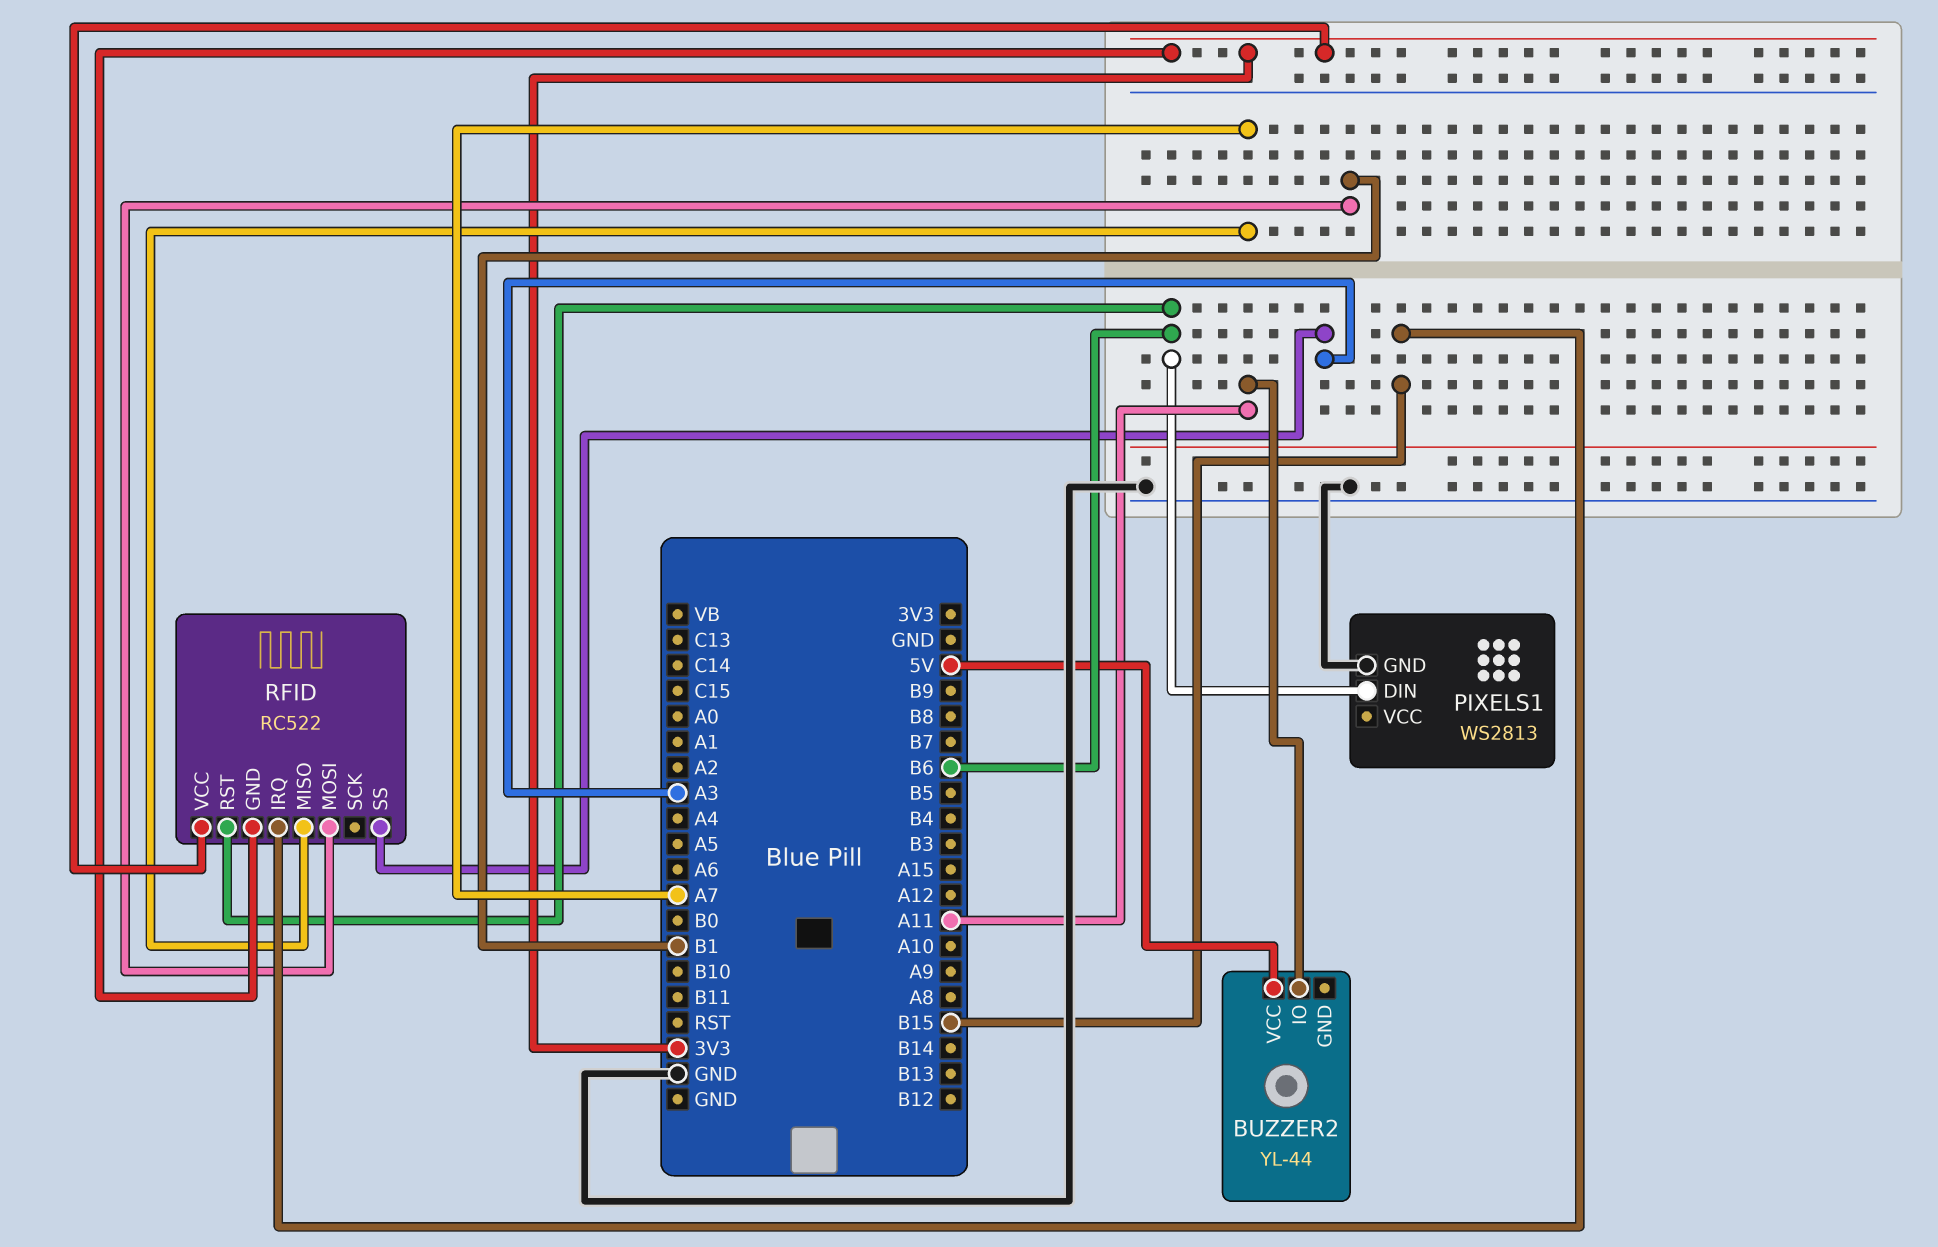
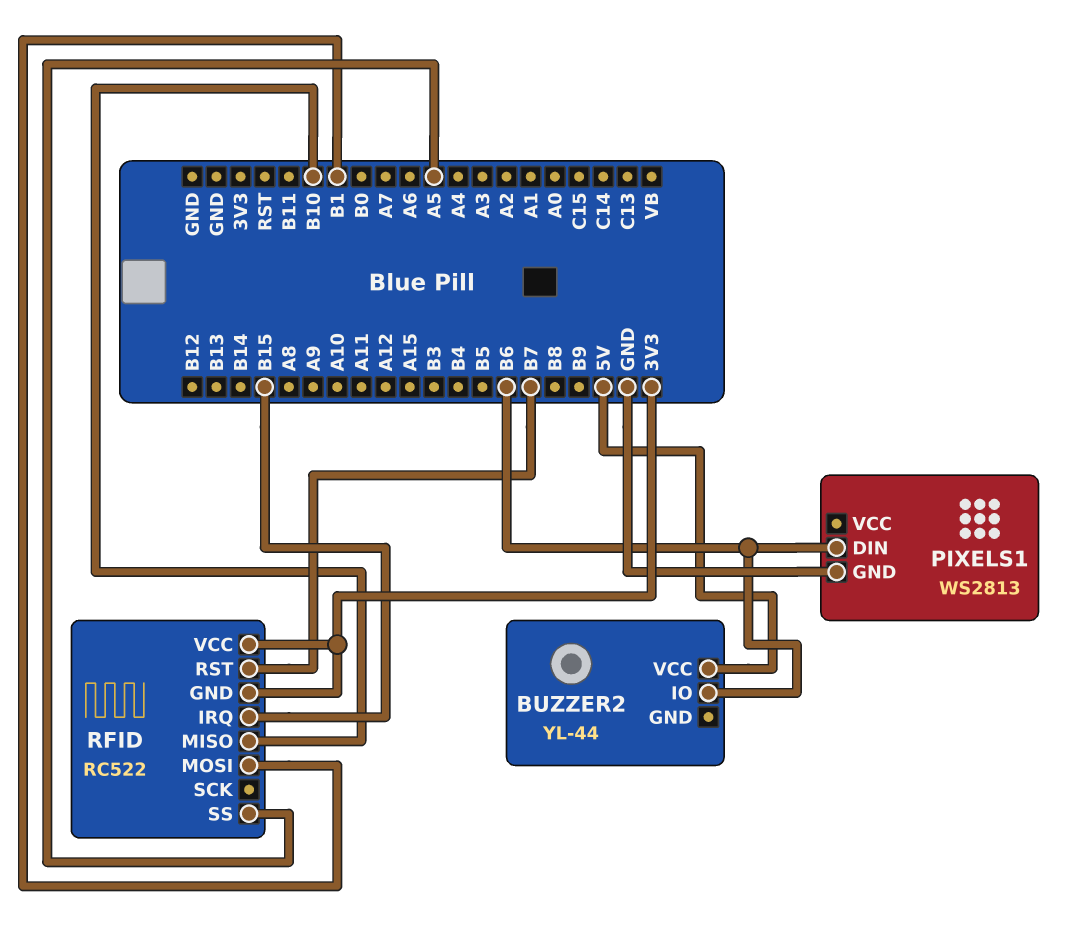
BUZZER2 pin IO: A11 -> B6
RFID pin MISO: A7 -> B10
RFID pin RST: B6 -> B7
RFID pin SS: A3 -> A5

